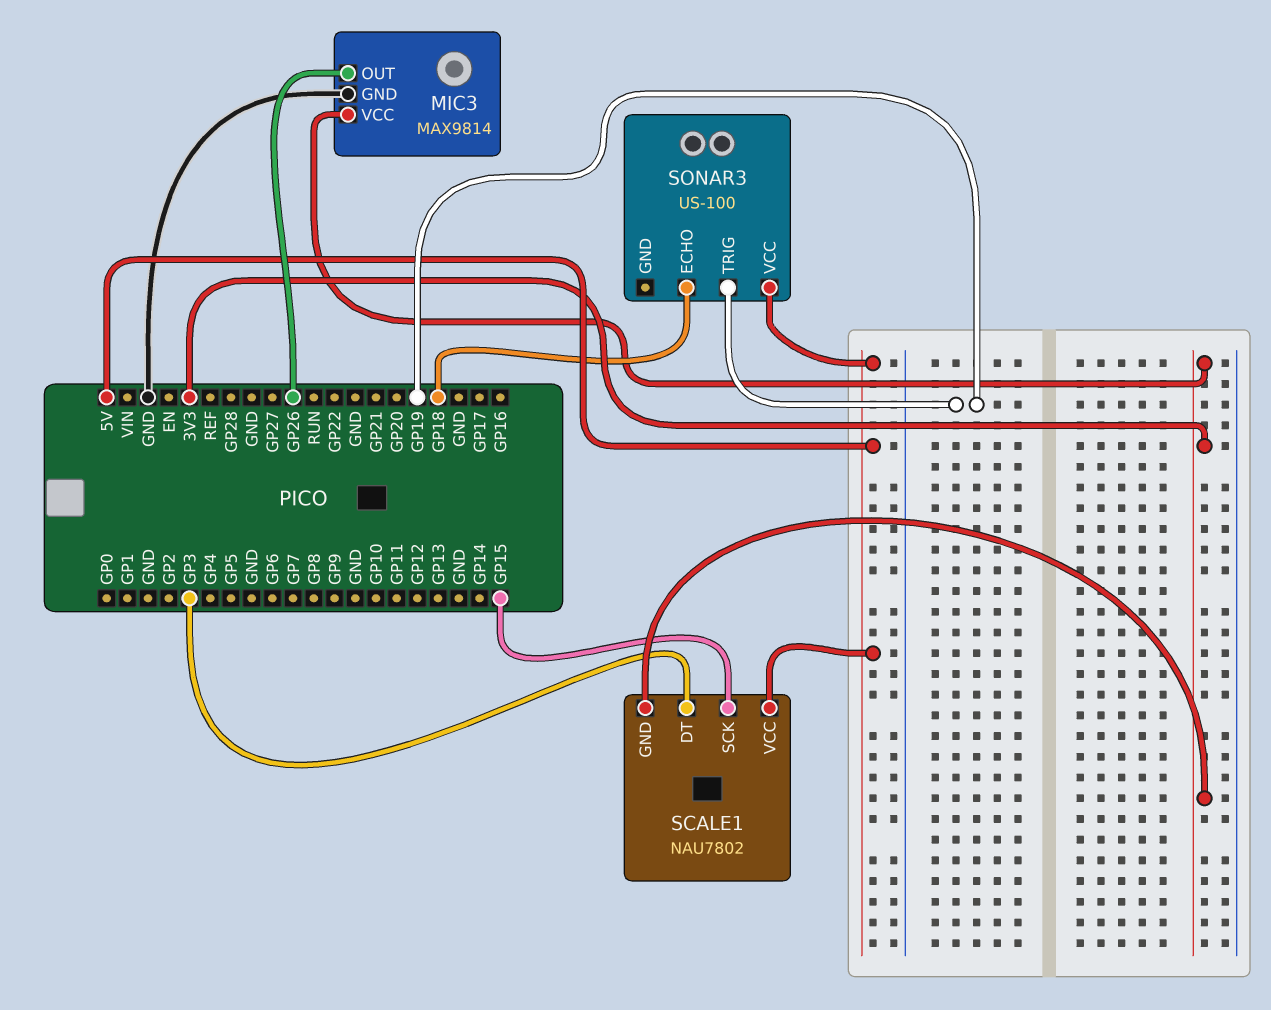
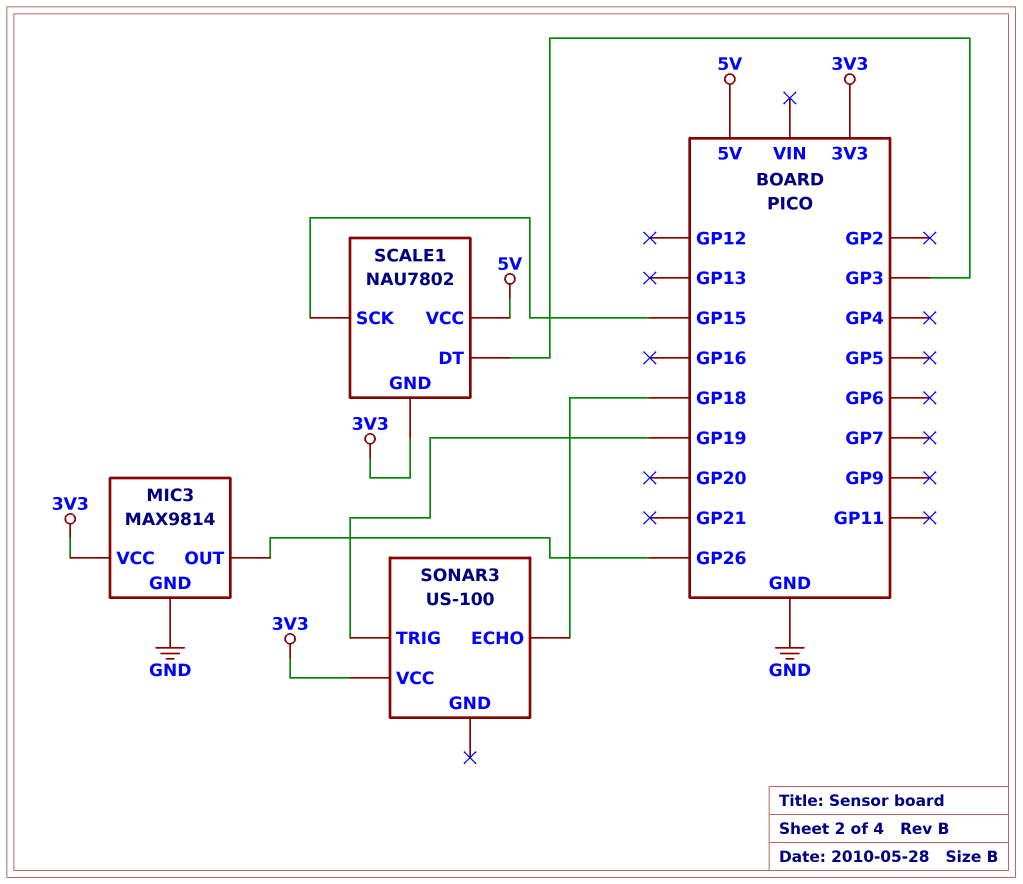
SONAR3 pin VCC: 5V -> 3V3

